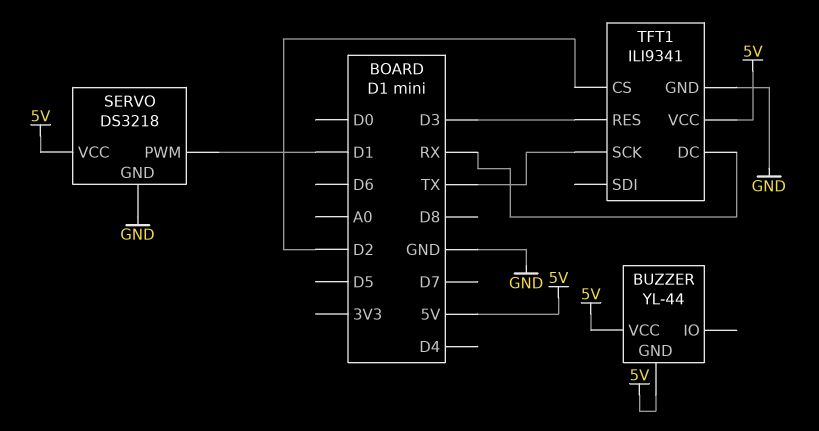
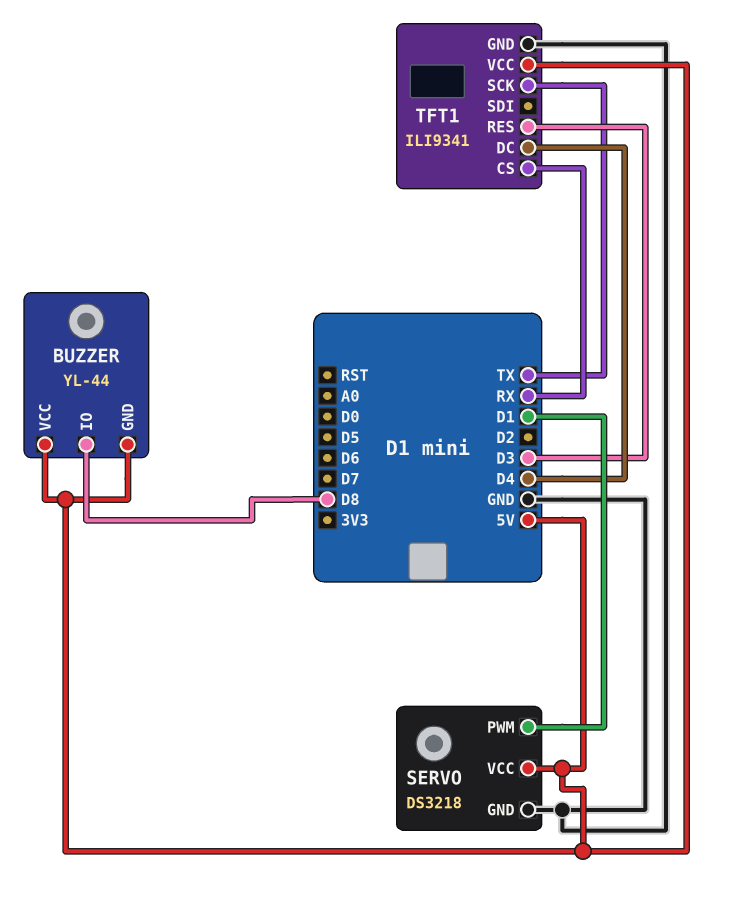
BUZZER pin IO: none -> D8
TFT1 pin CS: D2 -> RX
TFT1 pin DC: RX -> D4

